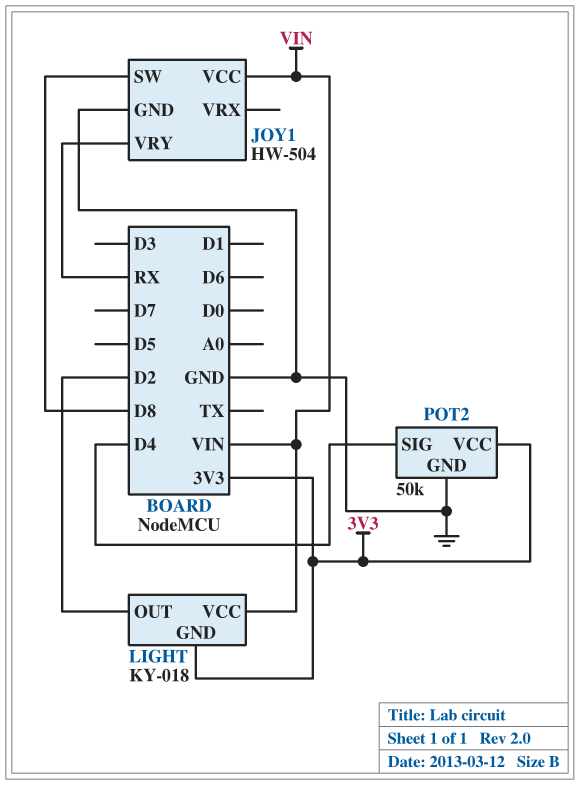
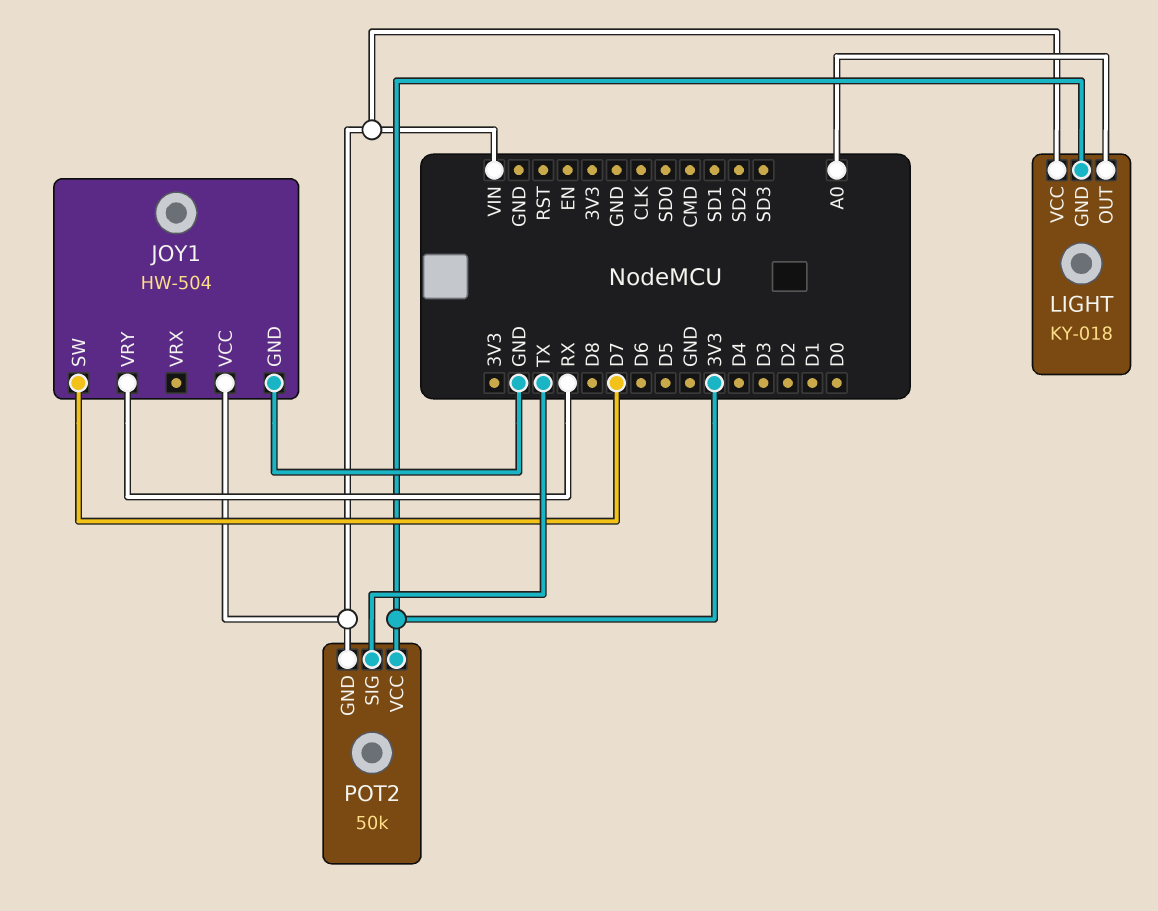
JOY1 pin SW: D8 -> D7
LIGHT pin OUT: D2 -> A0
POT2 pin GND: GND -> VIN
POT2 pin SIG: D4 -> TX

